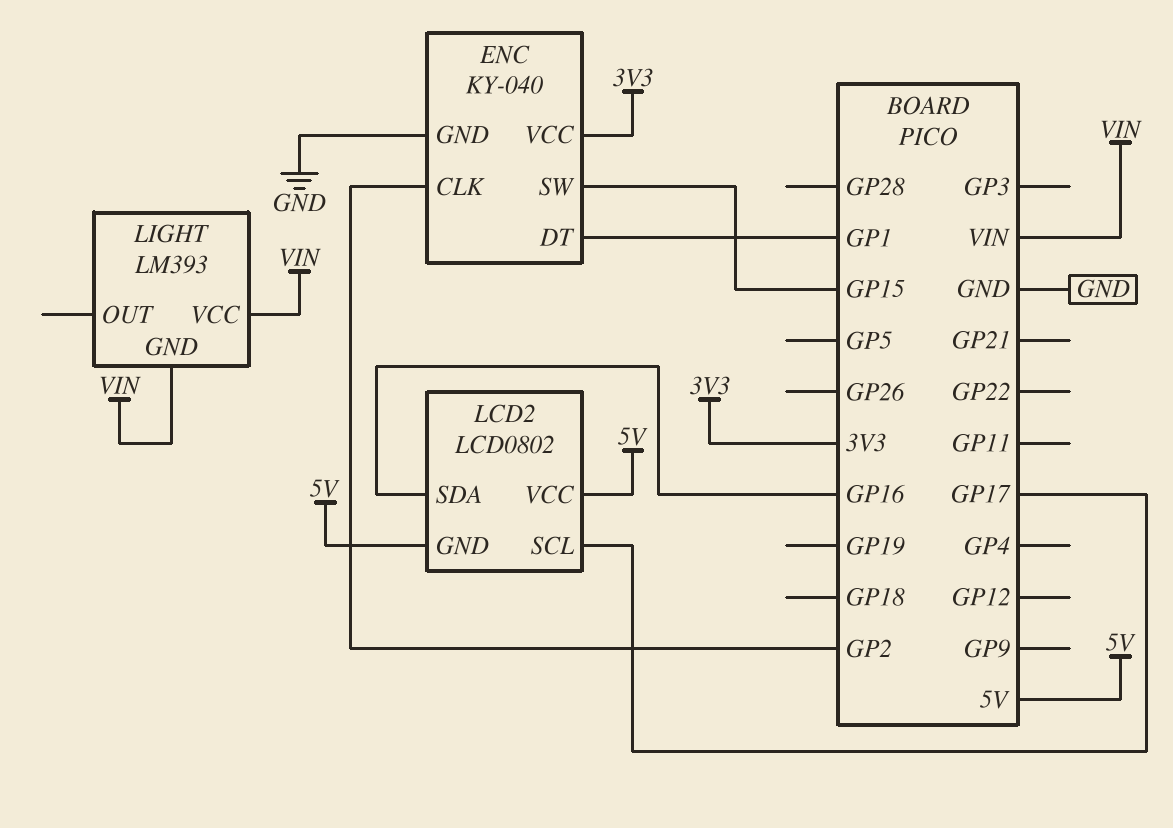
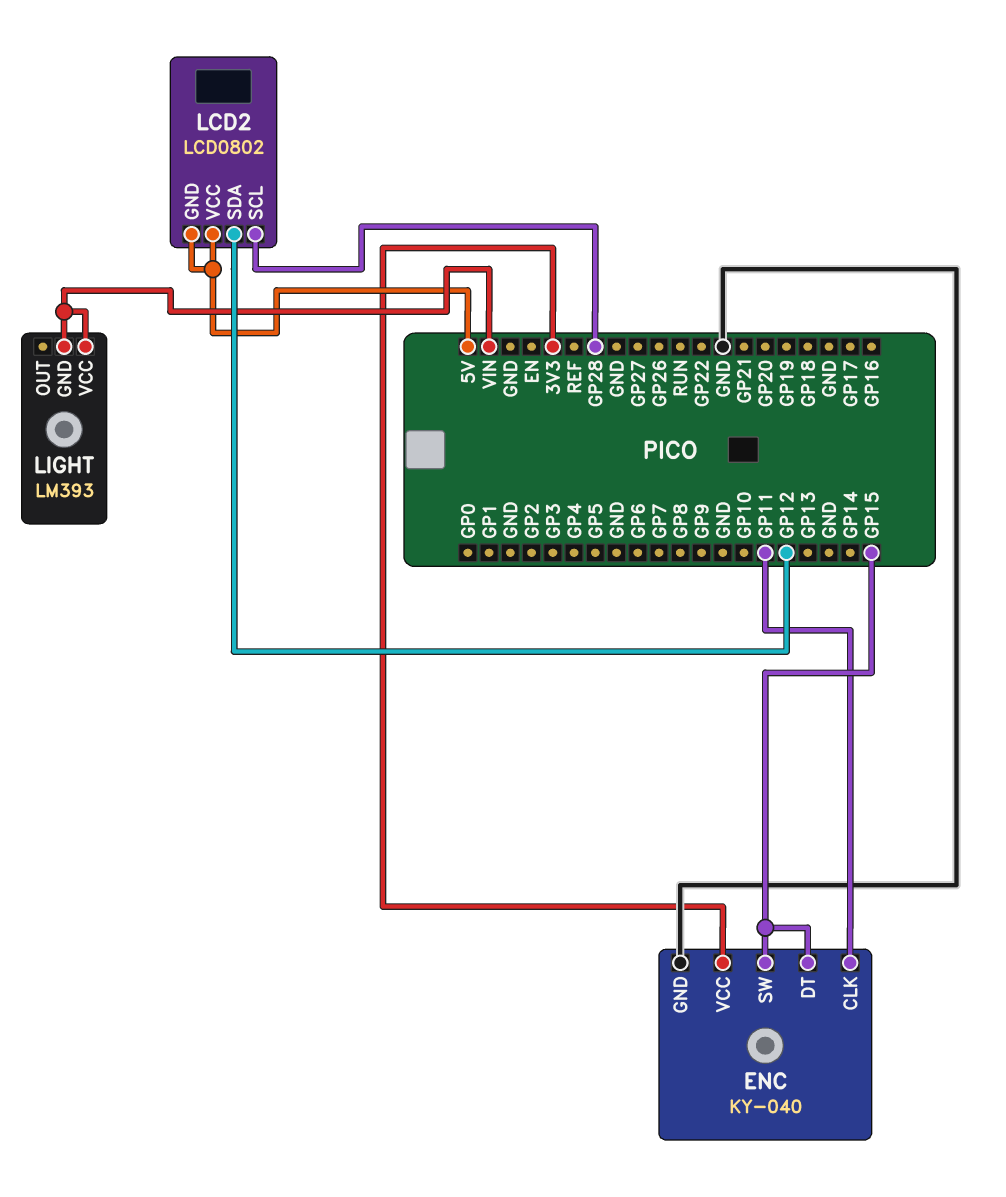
ENC pin CLK: GP2 -> GP11
ENC pin DT: GP1 -> GP15
LCD2 pin SCL: GP17 -> GP28
LCD2 pin SDA: GP16 -> GP12

